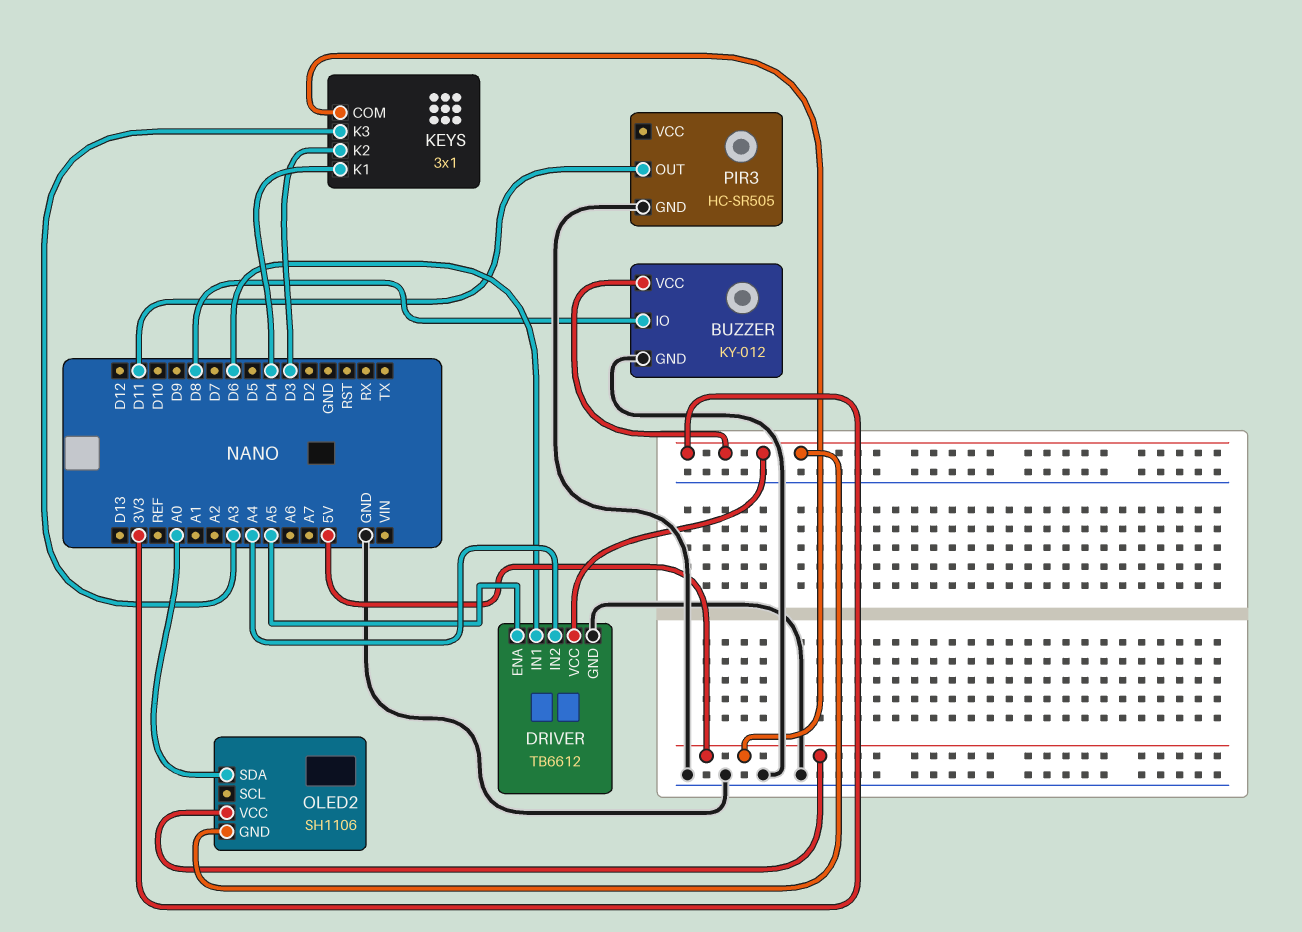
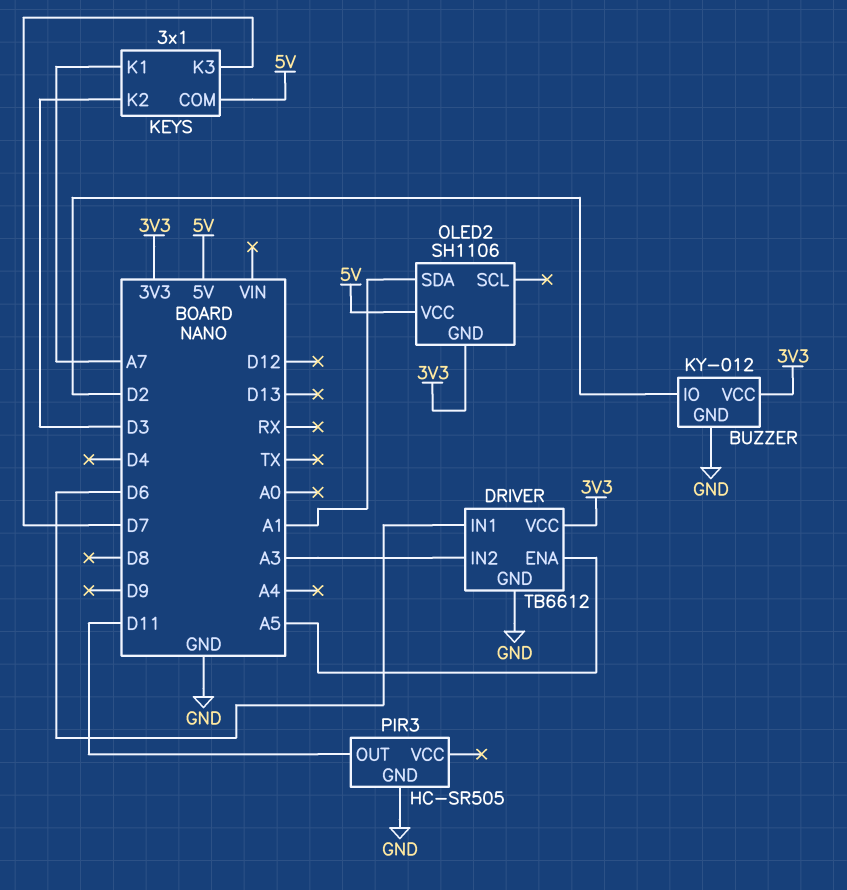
BUZZER pin IO: D8 -> D2
DRIVER pin IN2: A4 -> A3
KEYS pin K1: D4 -> A7
KEYS pin K3: A3 -> D7
OLED2 pin SDA: A0 -> A1

